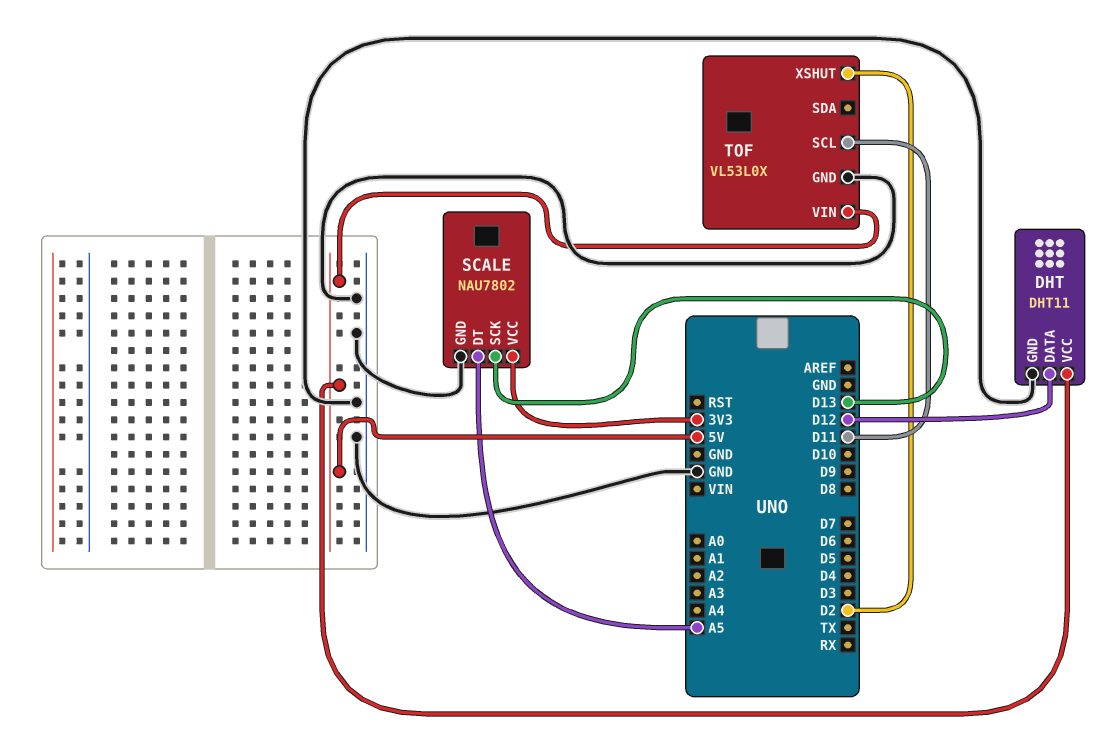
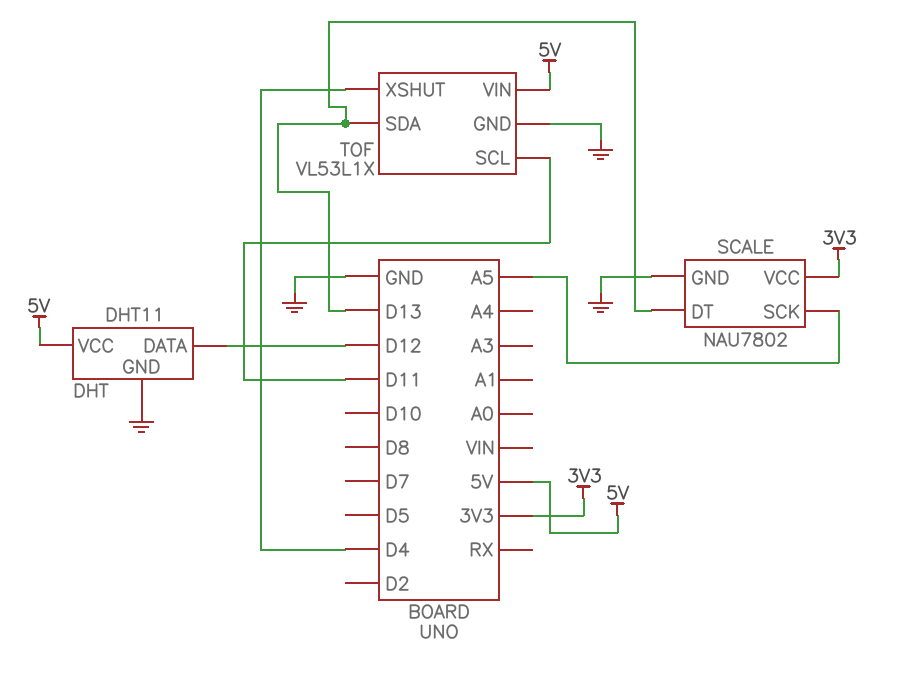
SCALE pin DT: A5 -> D13
SCALE pin SCK: D13 -> A5
TOF: VL53L0X -> VL53L1X
TOF pin SDA: none -> D13
TOF pin XSHUT: D2 -> D4

